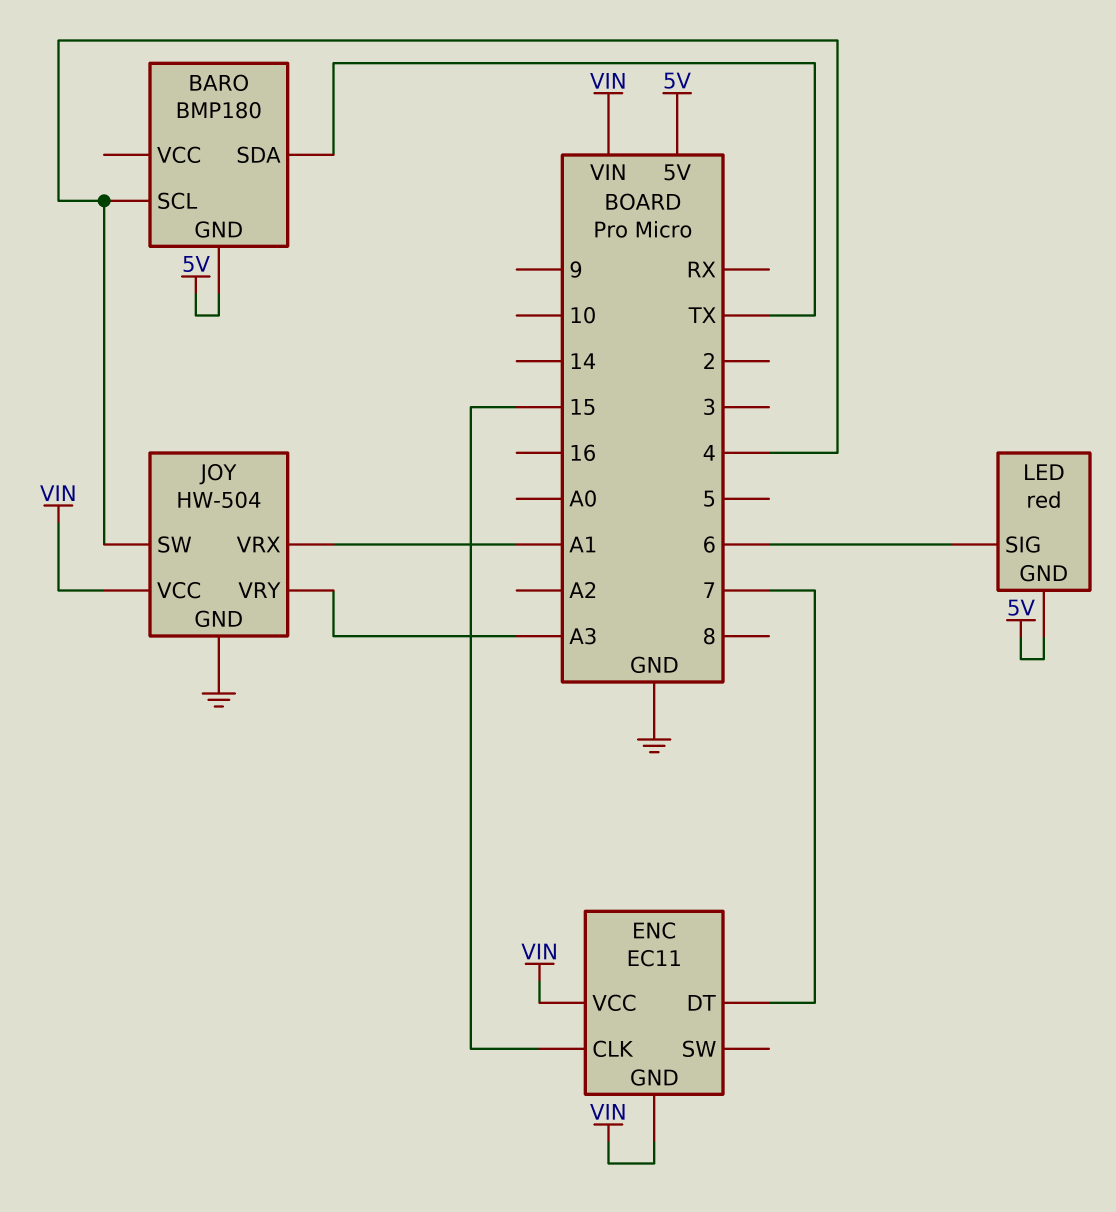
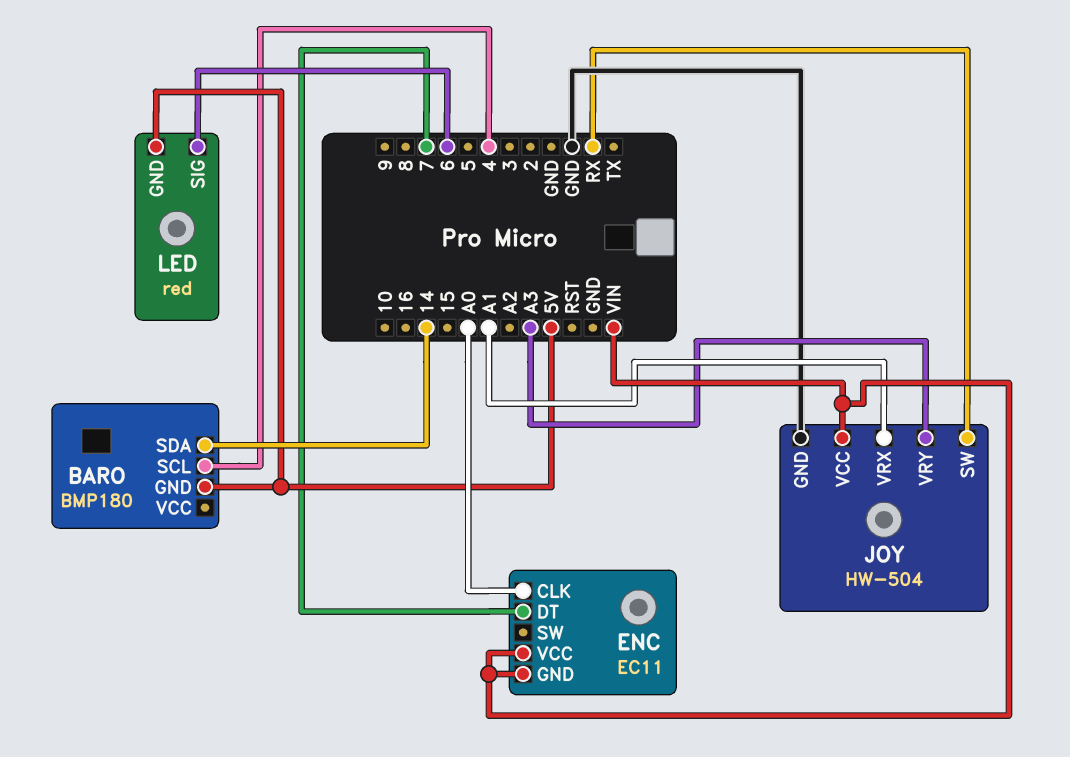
BARO pin SDA: TX -> 14
ENC pin CLK: 15 -> A0
JOY pin SW: 4 -> RX

